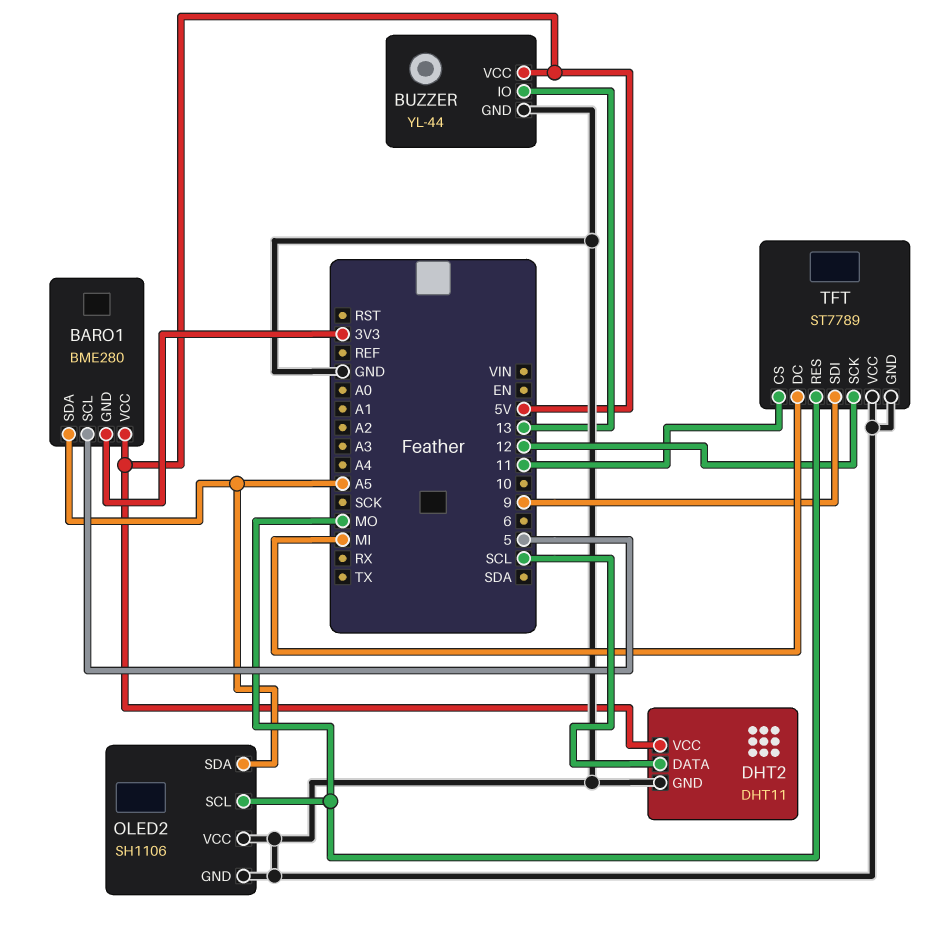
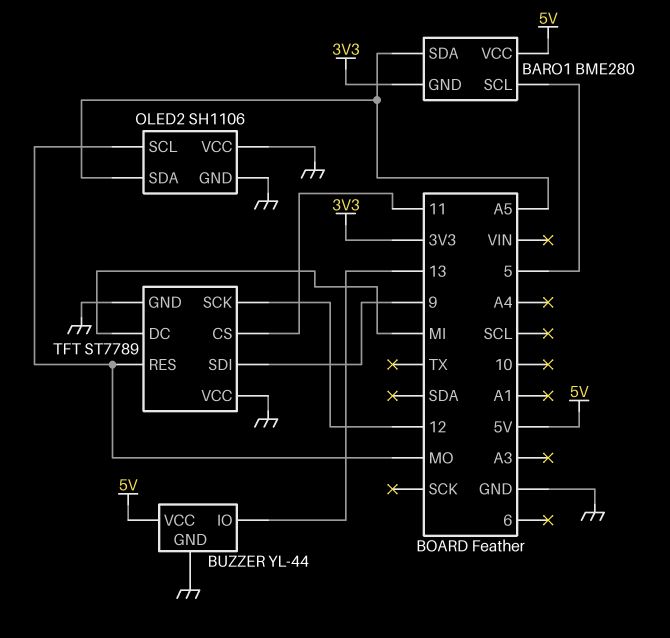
DHT2: DHT11 -> none
DHT2 pin DATA: SCL -> none
DHT2 pin GND: GND -> none
DHT2 pin VCC: 5V -> none

